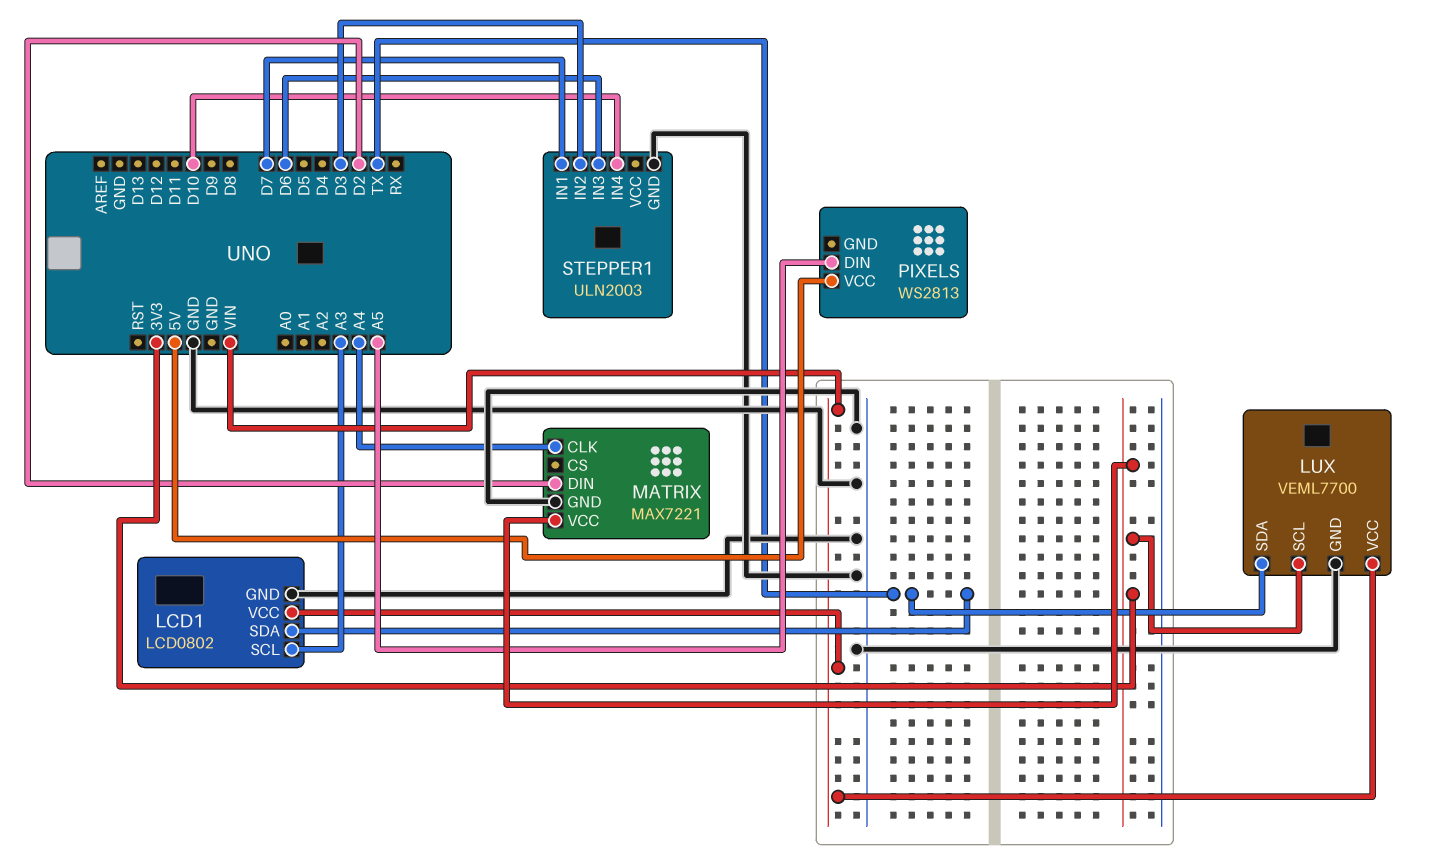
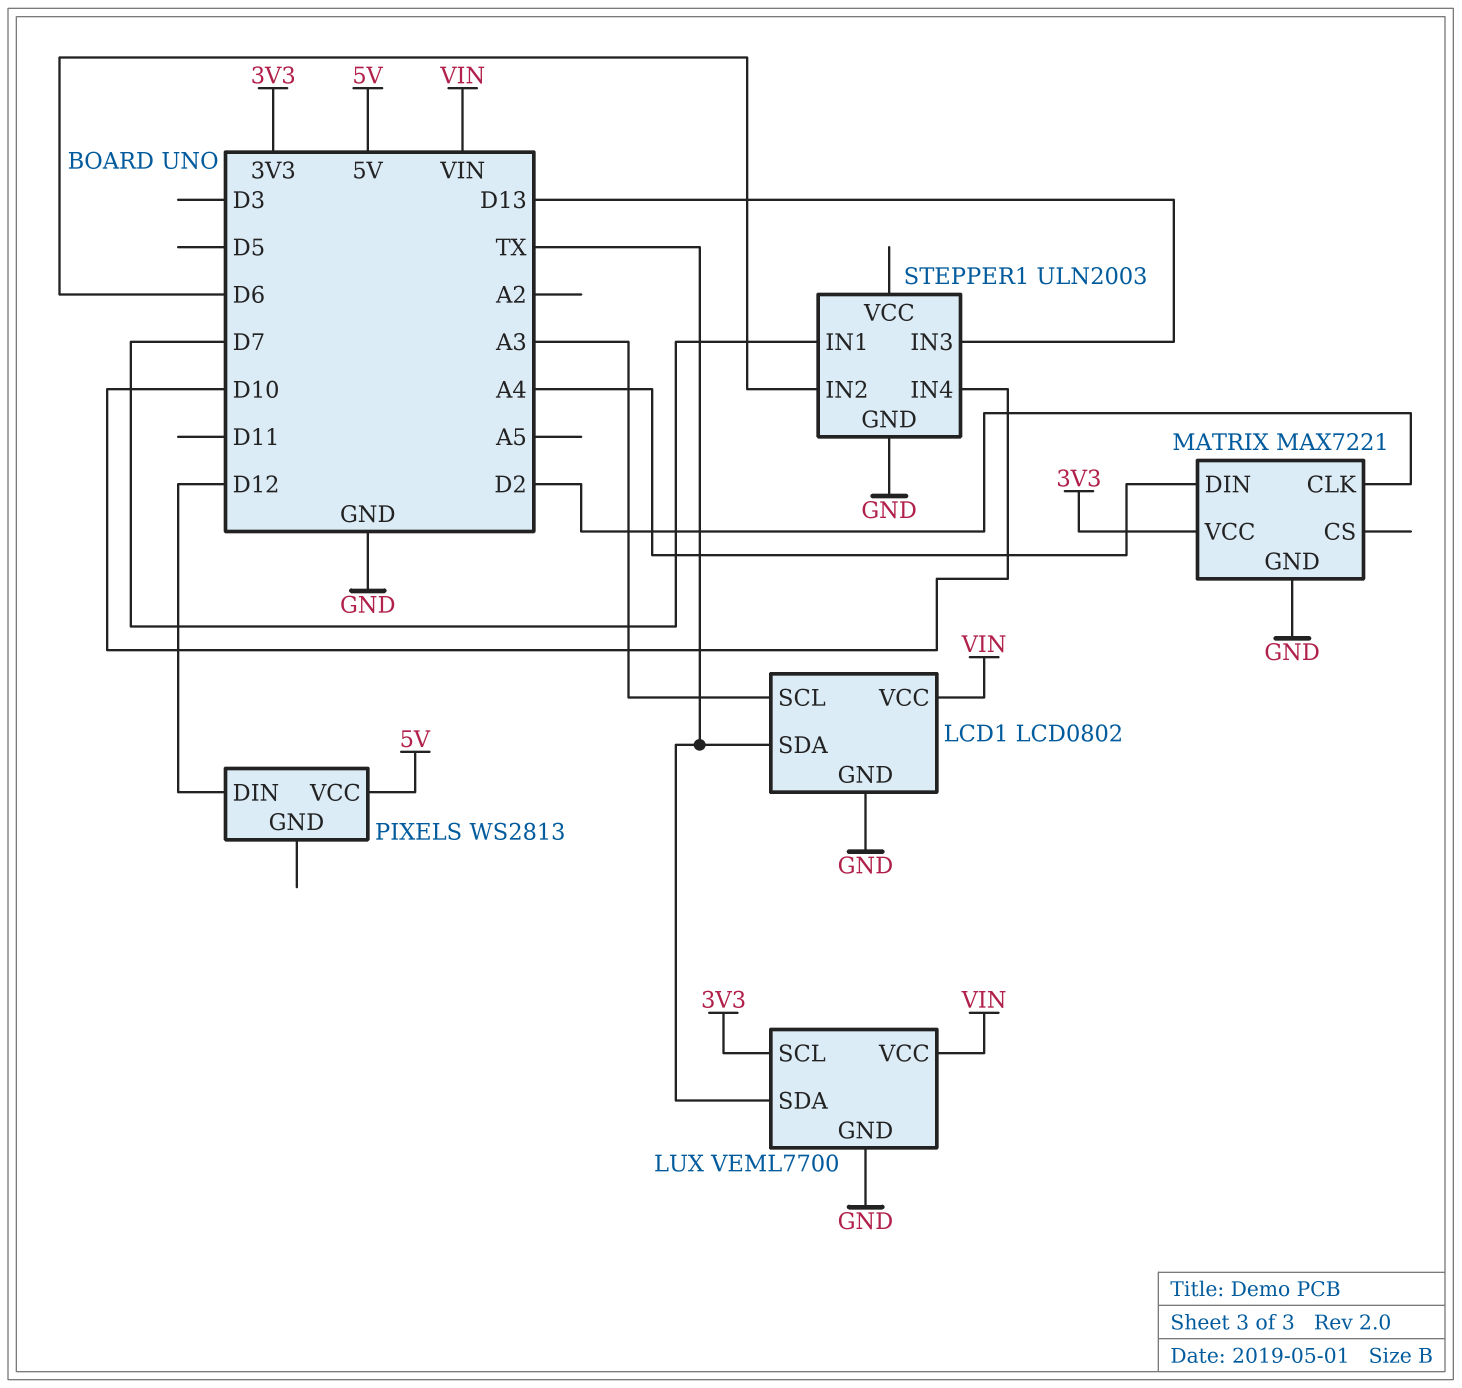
MATRIX pin CLK: A4 -> D2
MATRIX pin DIN: D2 -> A4
PIXELS pin DIN: A5 -> D12
STEPPER1 pin IN2: D3 -> D6
STEPPER1 pin IN3: D6 -> D13

